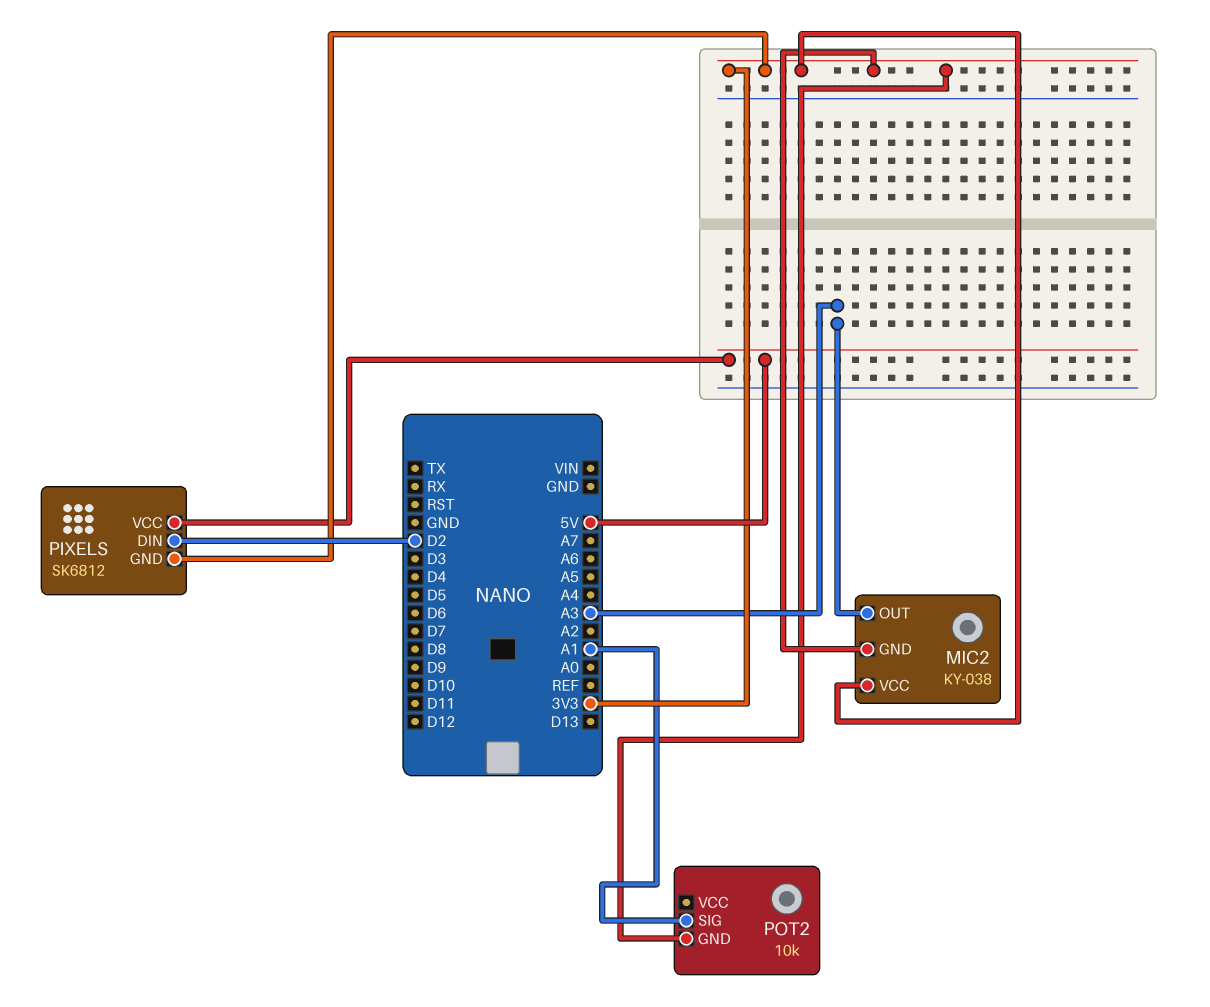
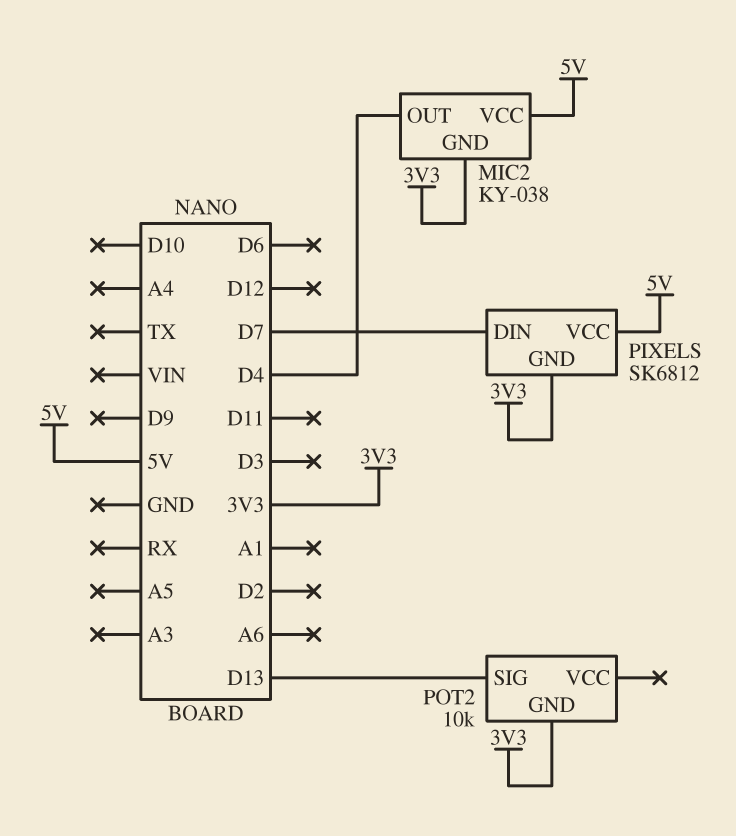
MIC2 pin OUT: A3 -> D4
MIC2 pin VCC: 3V3 -> 5V
PIXELS pin DIN: D2 -> D7
POT2 pin SIG: A1 -> D13

